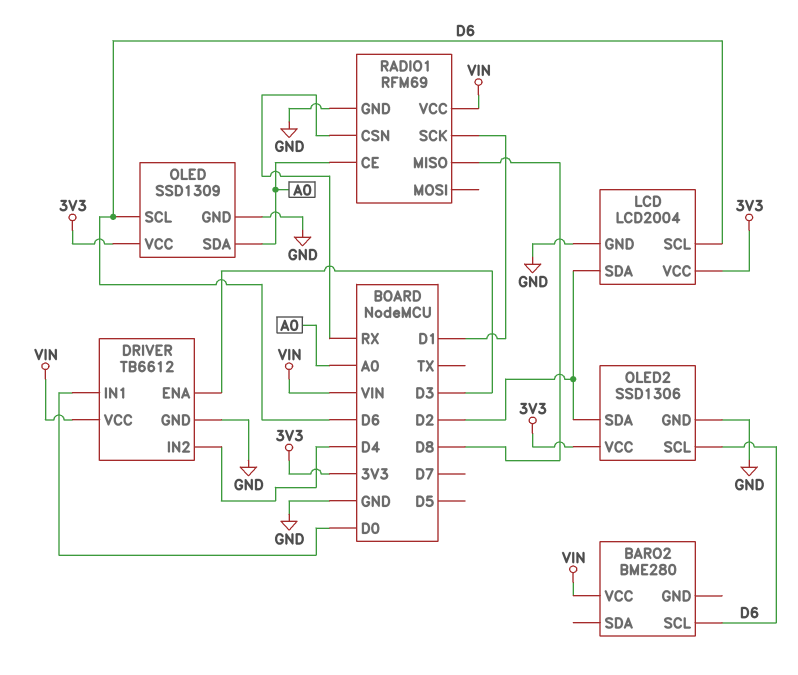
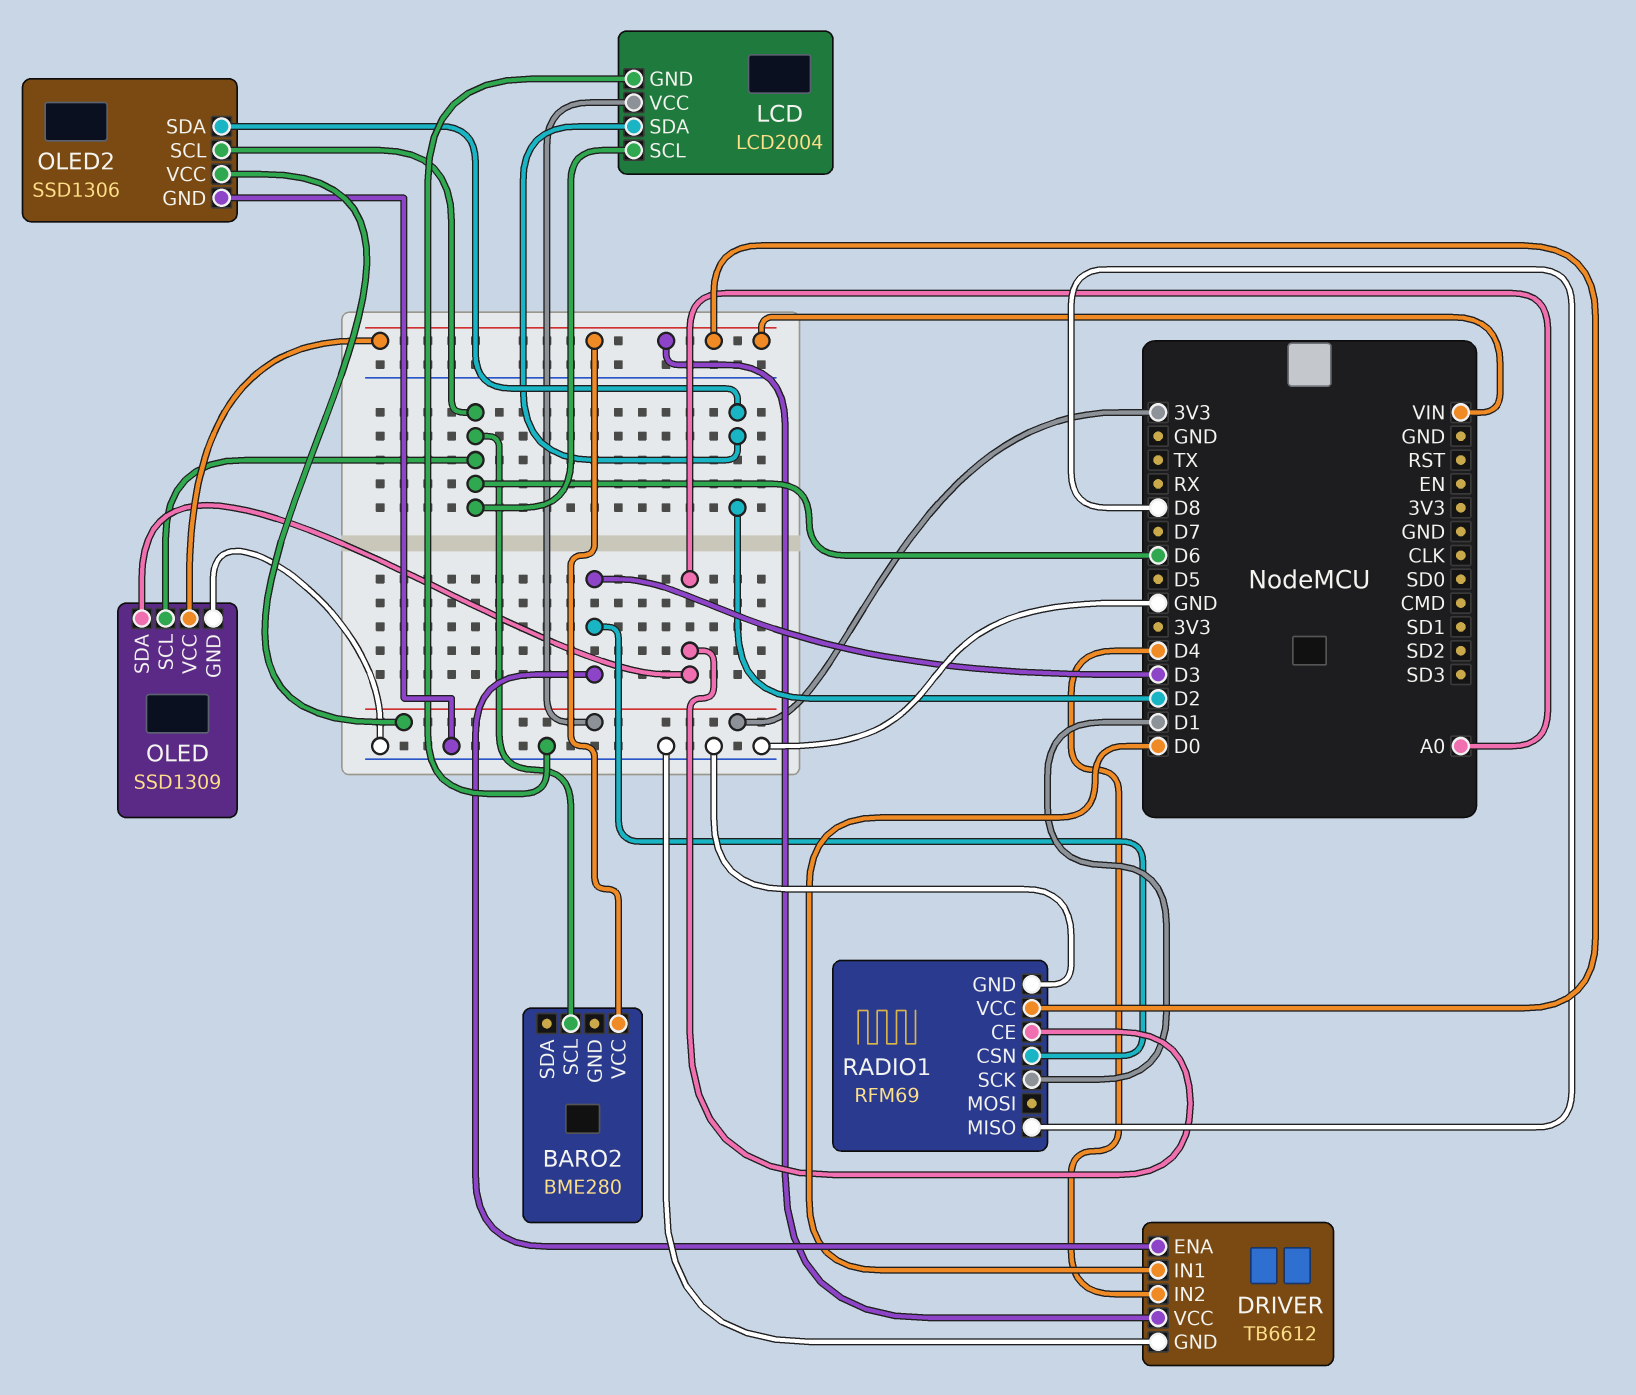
OLED pin VCC: 3V3 -> VIN
RADIO1 pin CSN: RX -> D3

